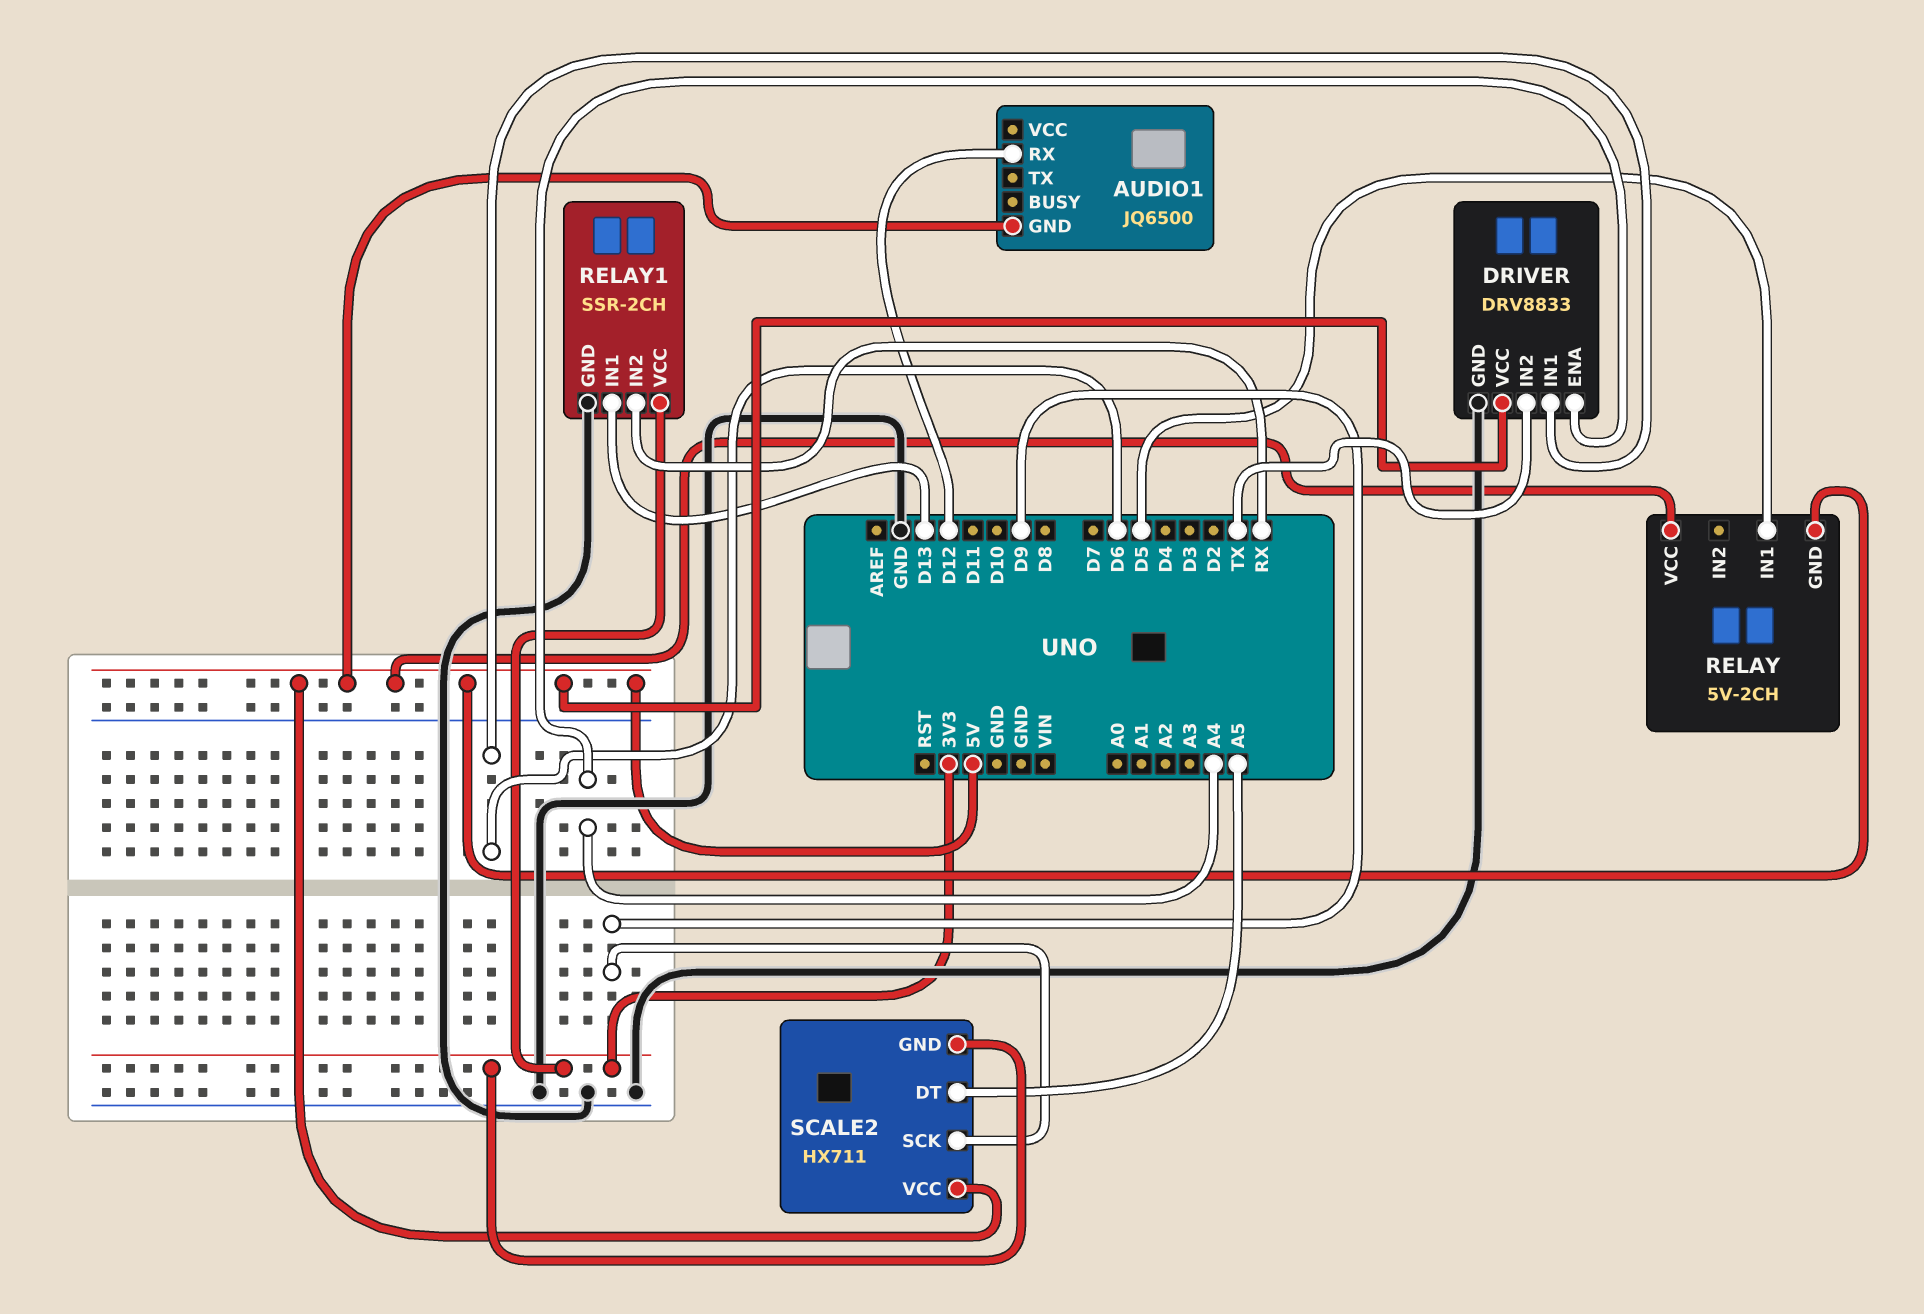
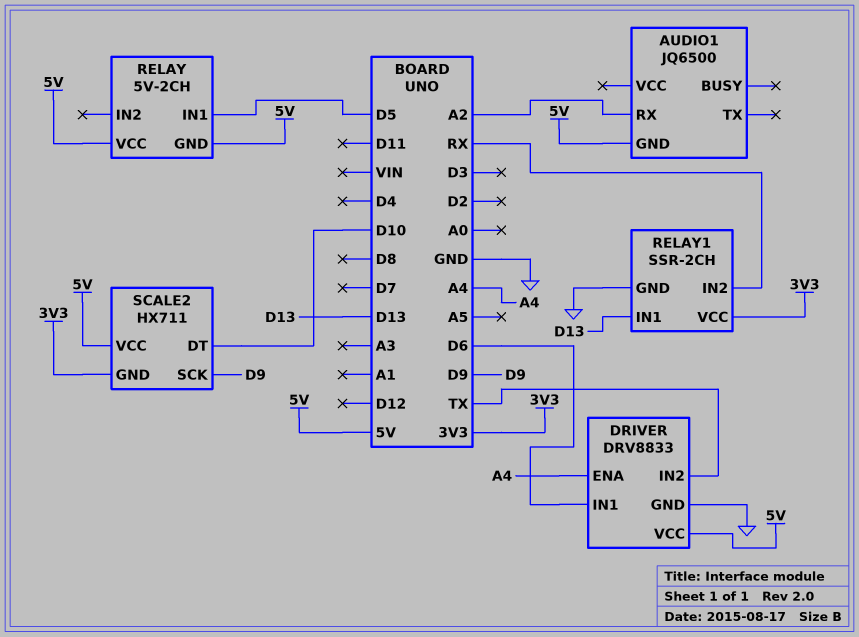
AUDIO1 pin RX: D12 -> A2
SCALE2 pin DT: A5 -> D10

